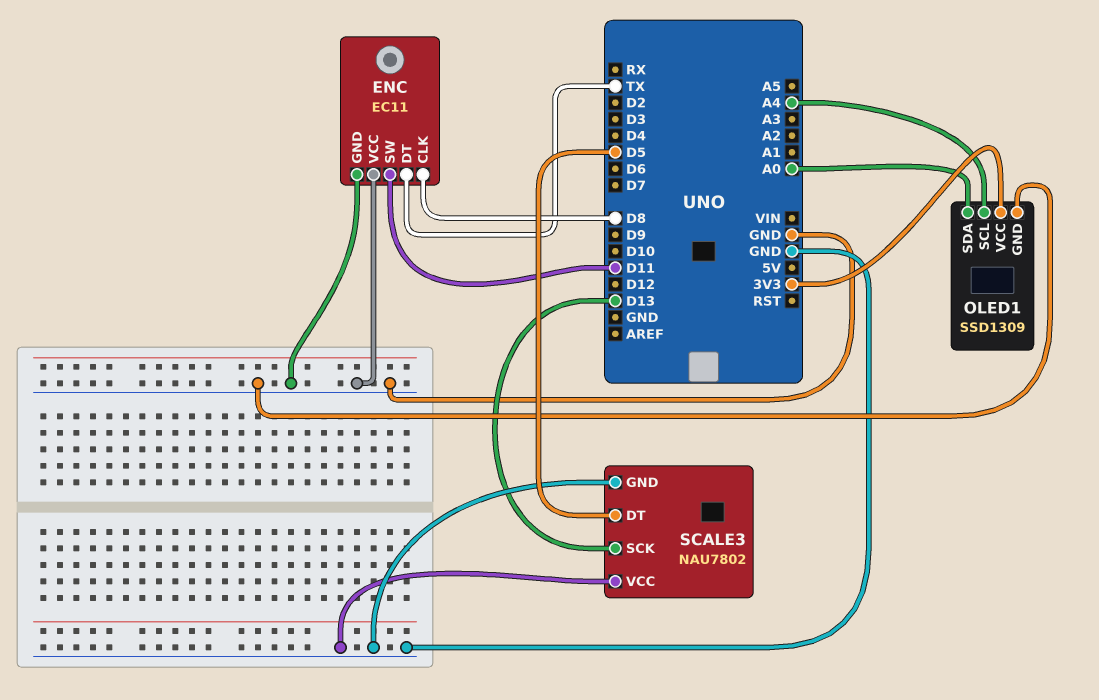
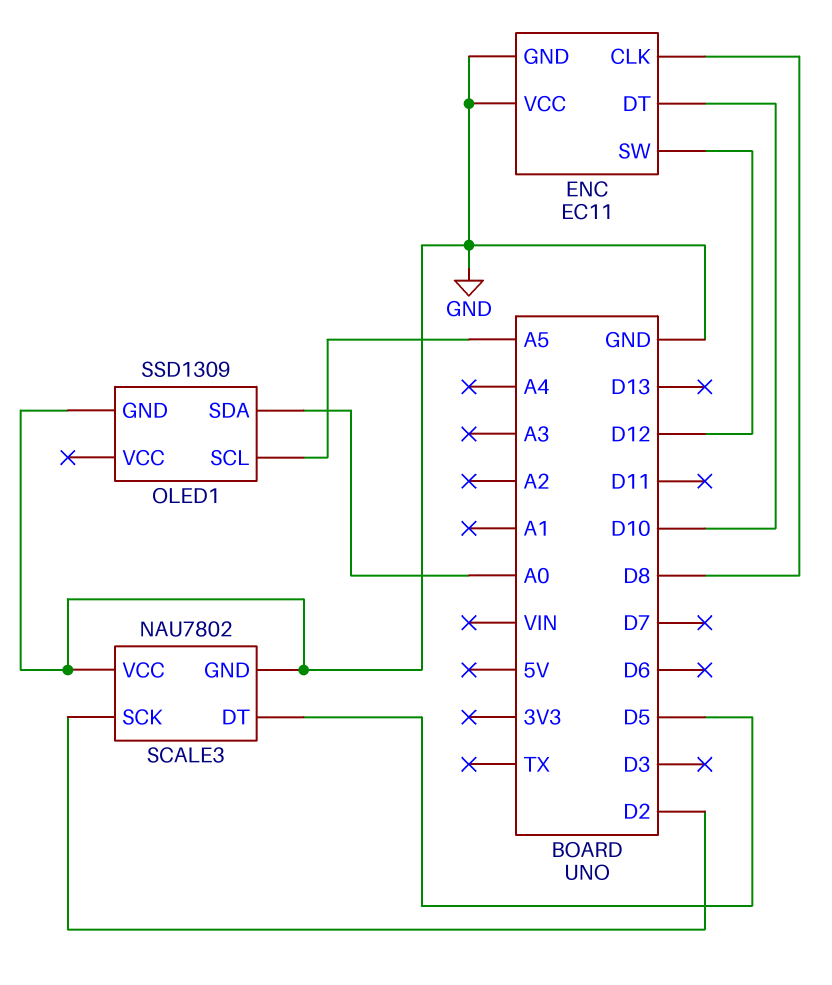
ENC pin DT: TX -> D10
ENC pin SW: D11 -> D12
OLED1 pin SCL: A4 -> A5
OLED1 pin VCC: 3V3 -> none
SCALE3 pin SCK: D13 -> D2

